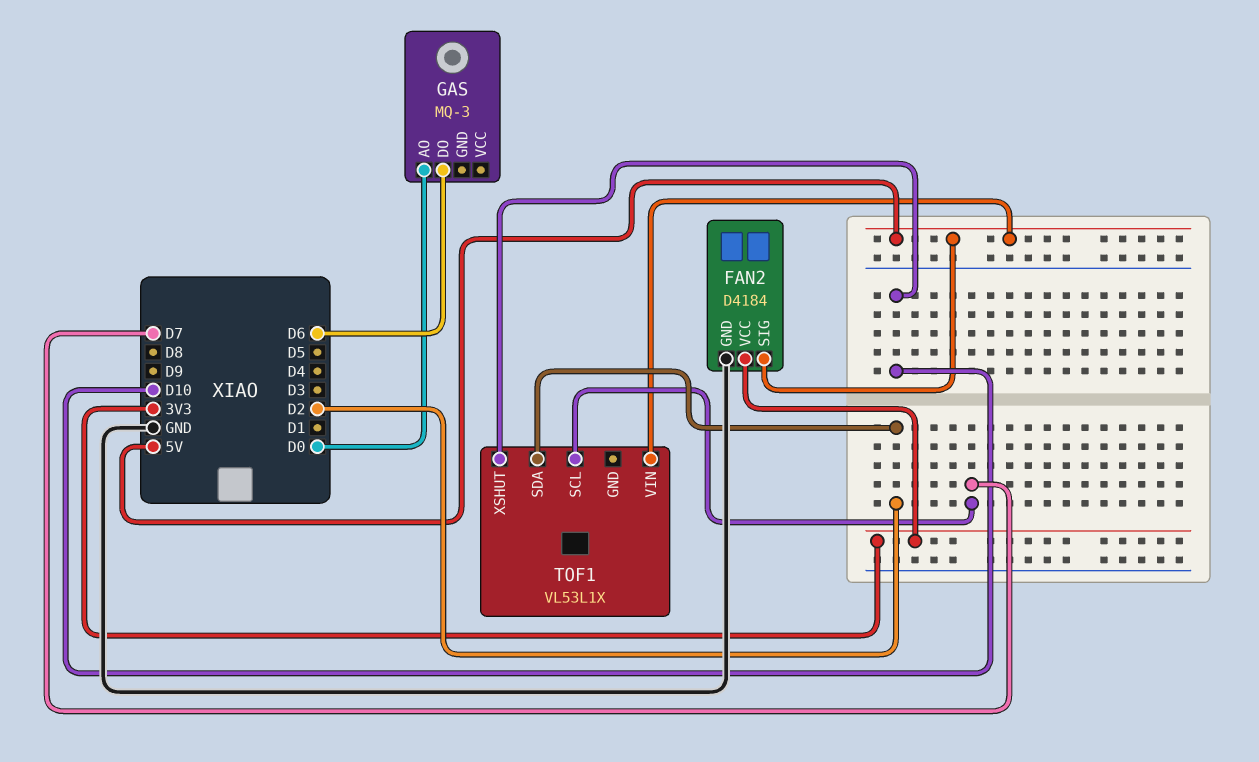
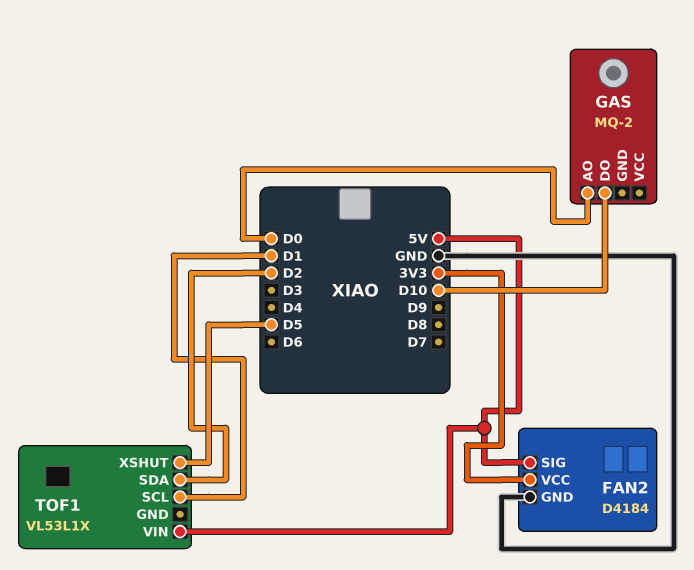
GAS: MQ-3 -> MQ-2
GAS pin DO: D6 -> D10
TOF1 pin SCL: D7 -> D1
TOF1 pin XSHUT: D10 -> D5

